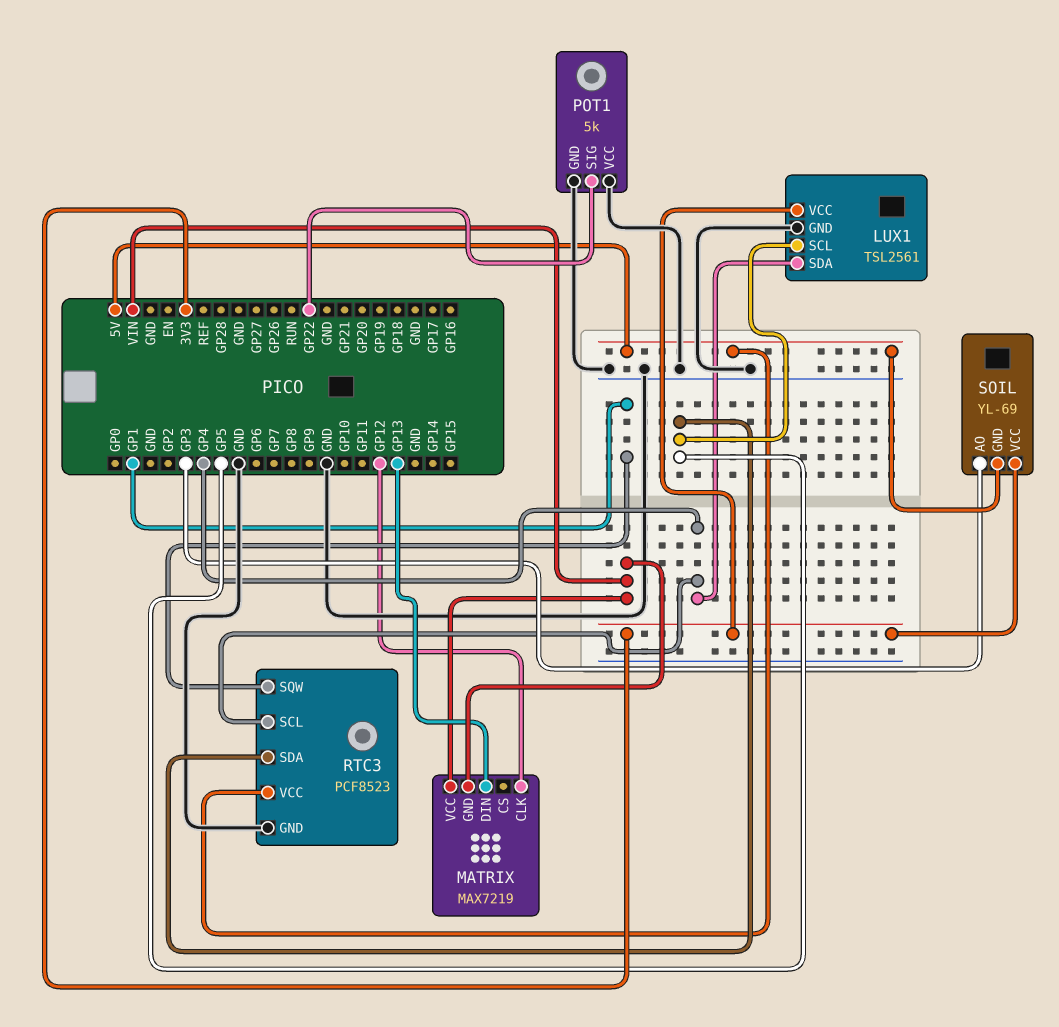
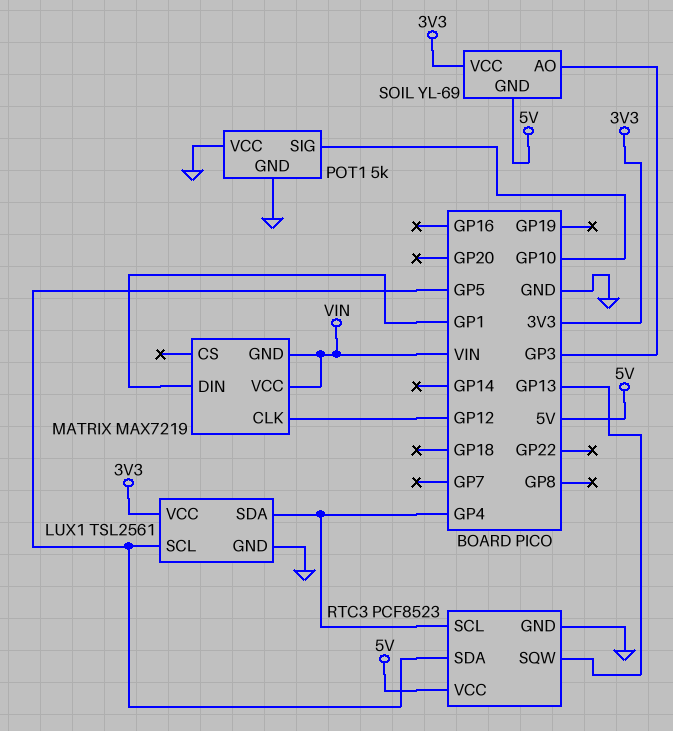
MATRIX pin DIN: GP13 -> GP1
POT1 pin SIG: GP22 -> GP10
RTC3 pin SQW: GP1 -> GP13

